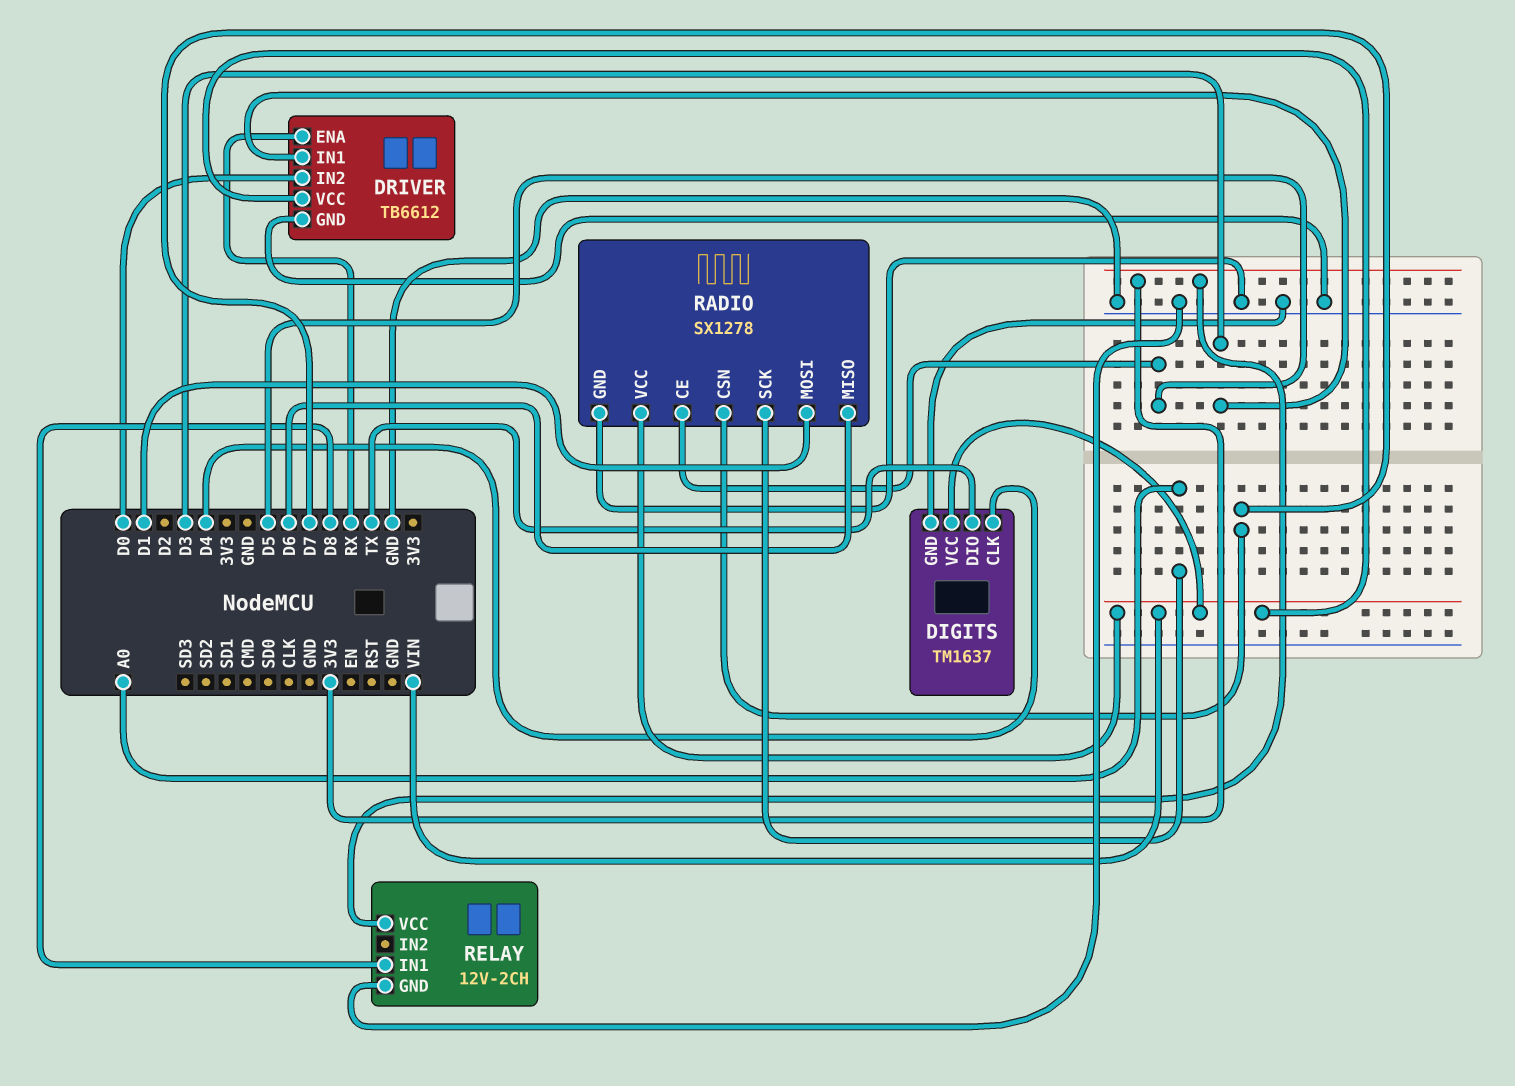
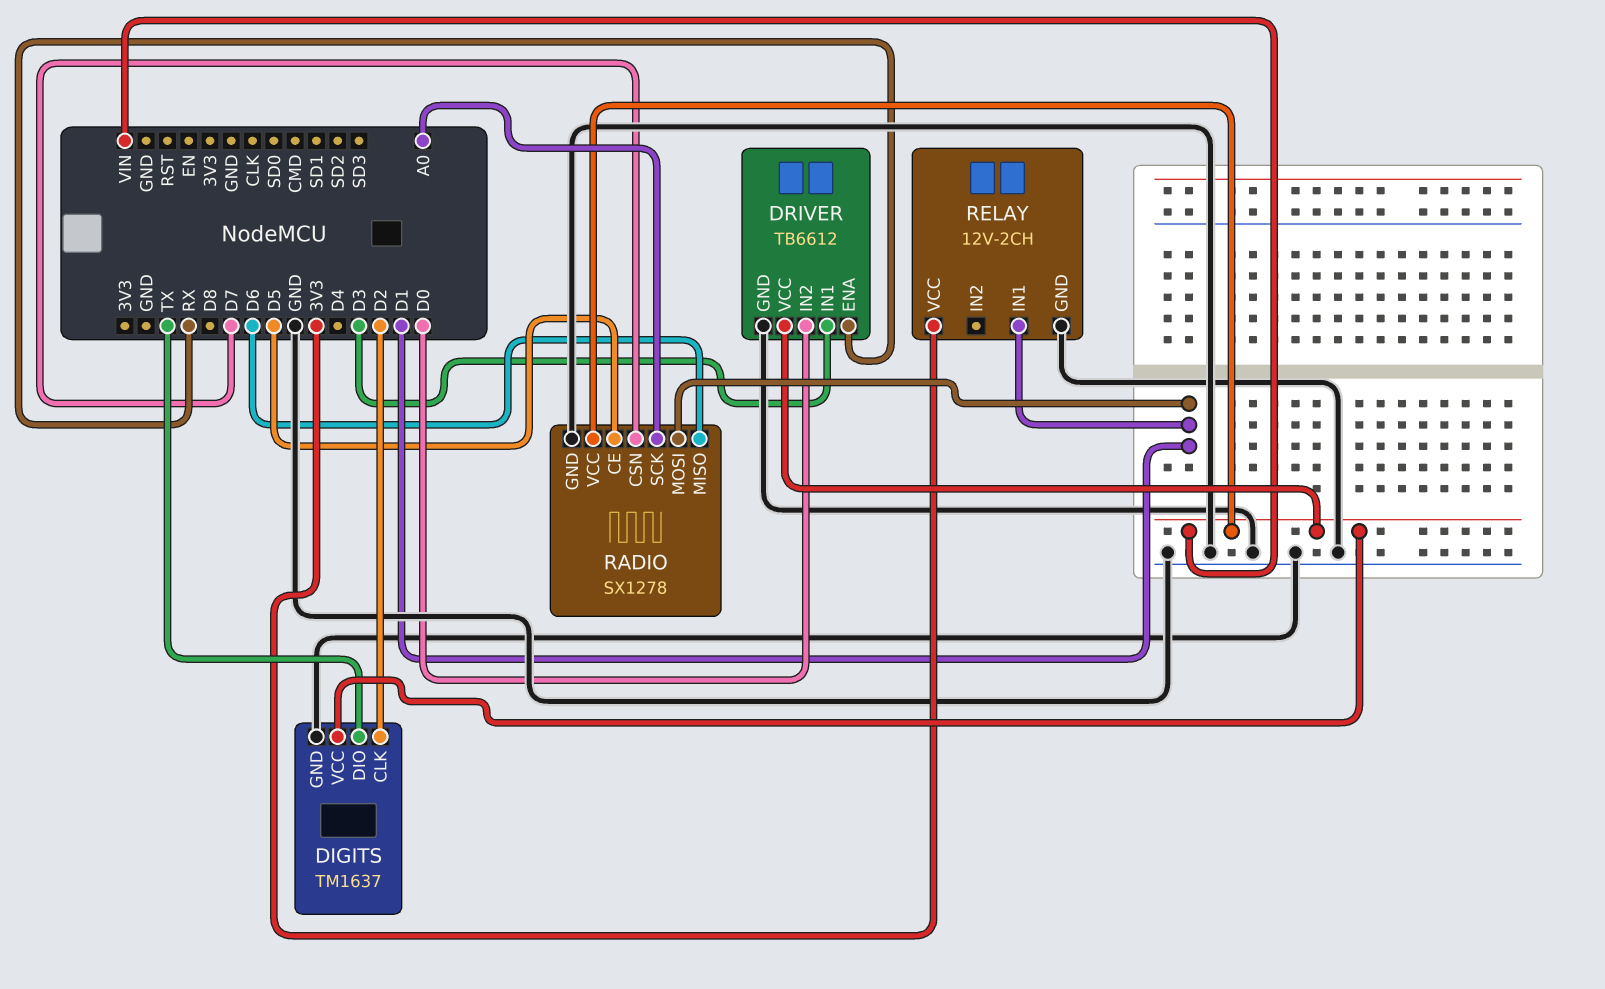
DIGITS pin CLK: D4 -> D2
RELAY pin IN1: D8 -> D1

